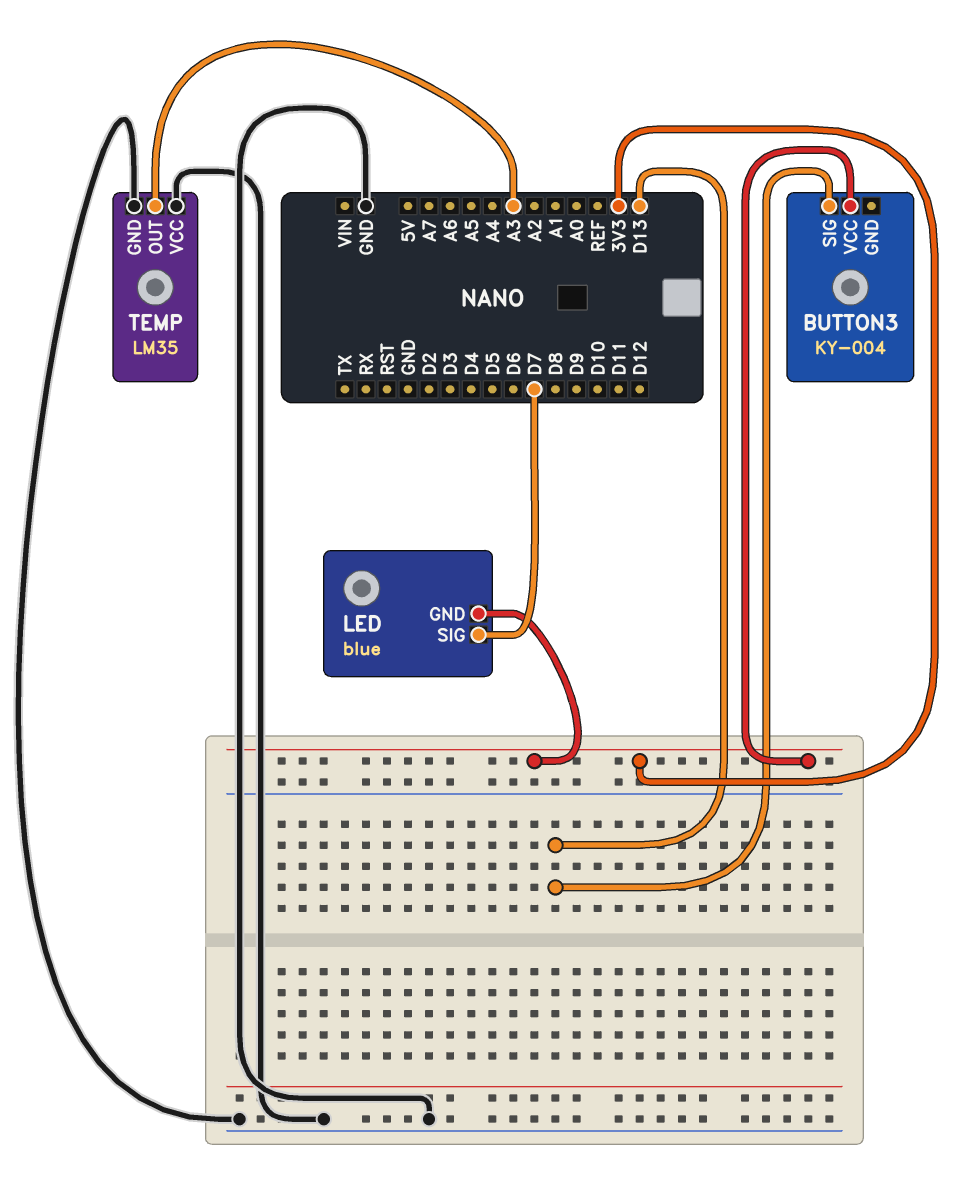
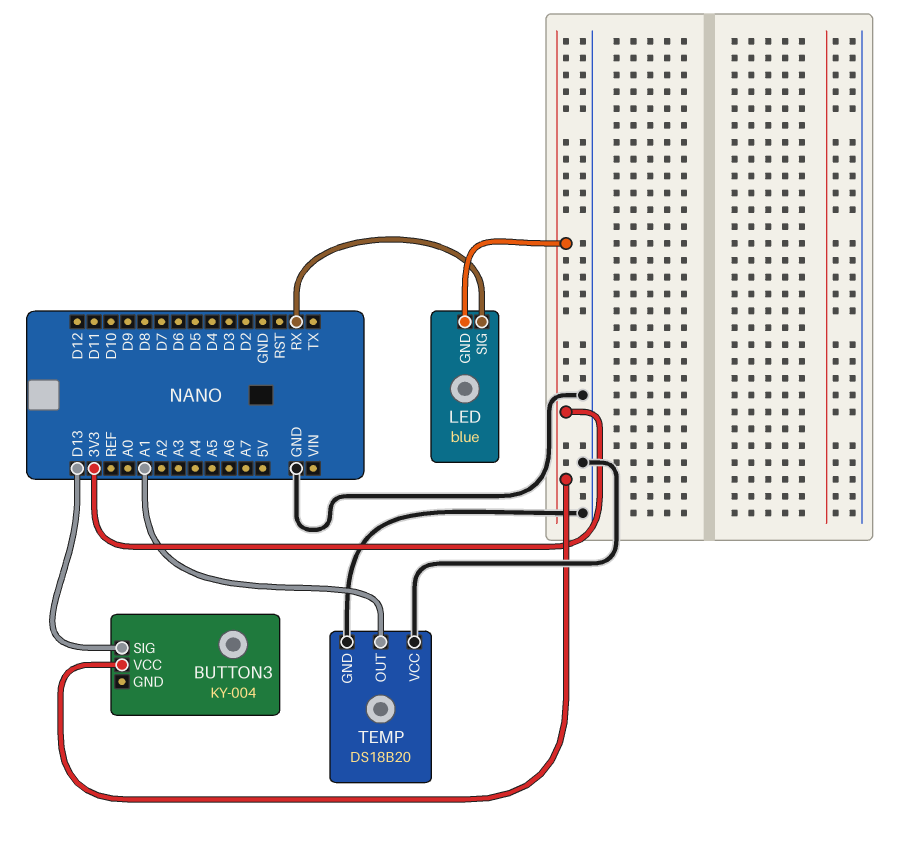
LED pin SIG: D7 -> RX
TEMP: LM35 -> DS18B20
TEMP pin OUT: A3 -> A1

